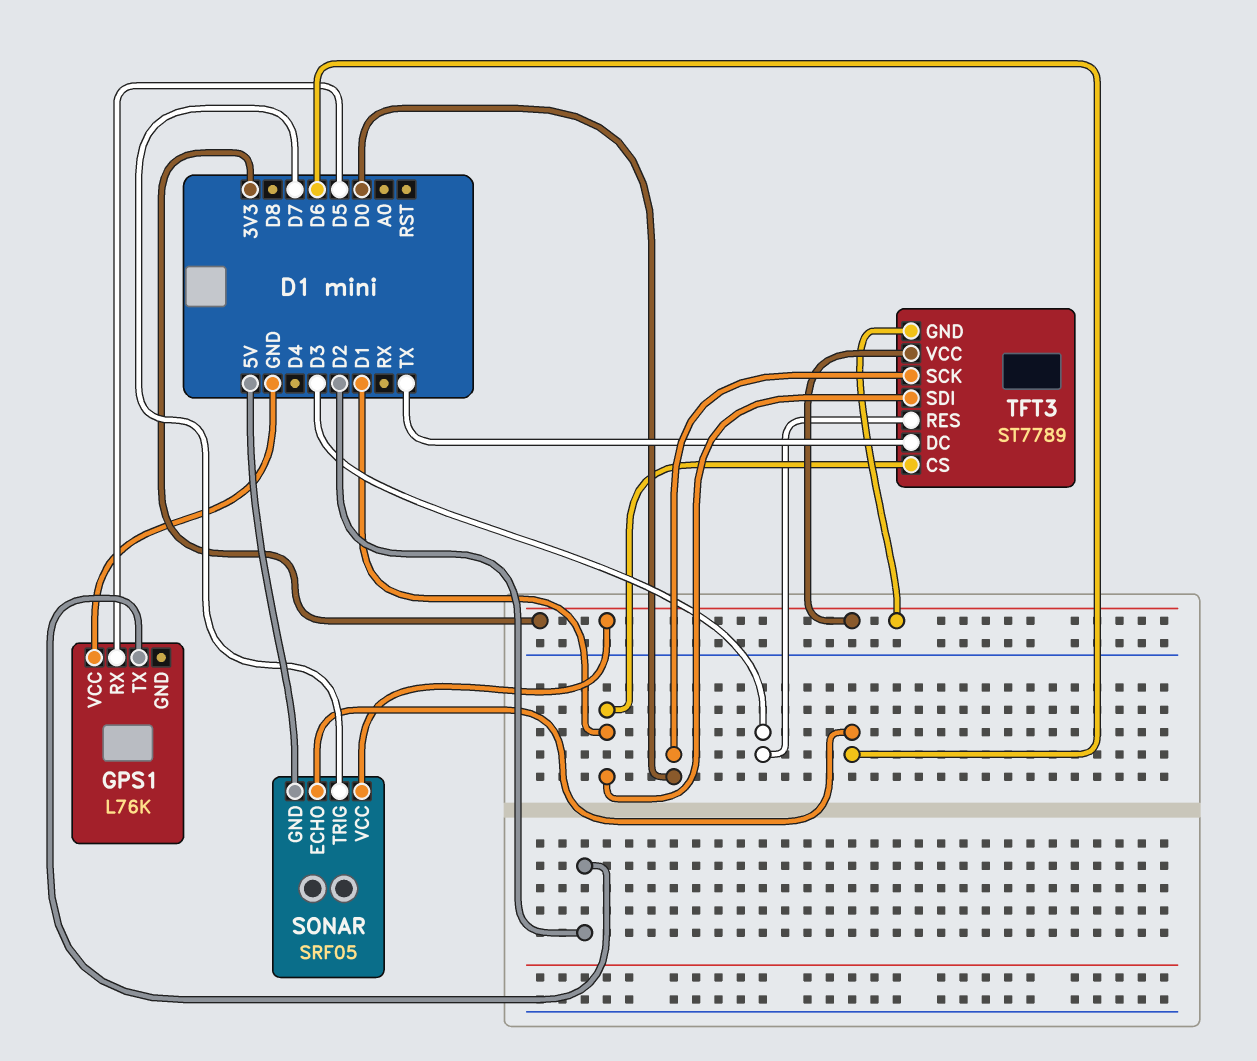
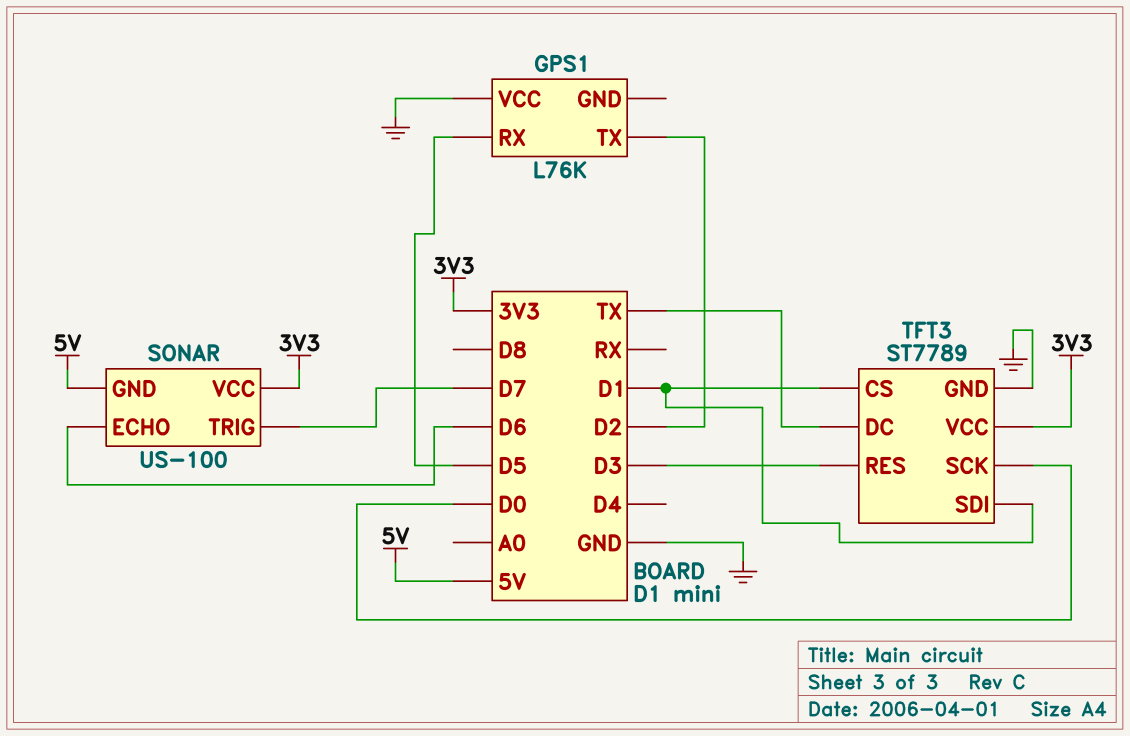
SONAR: SRF05 -> US-100
TFT3 pin GND: 3V3 -> GND

